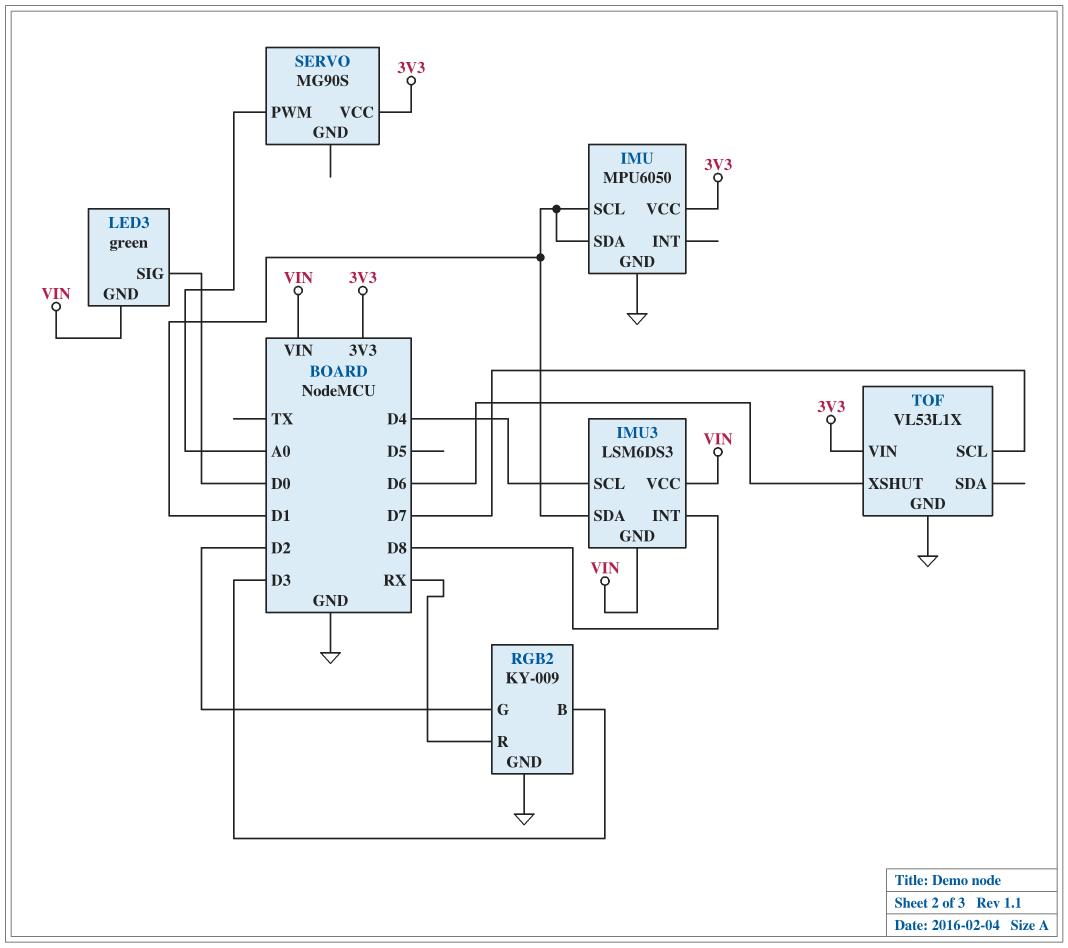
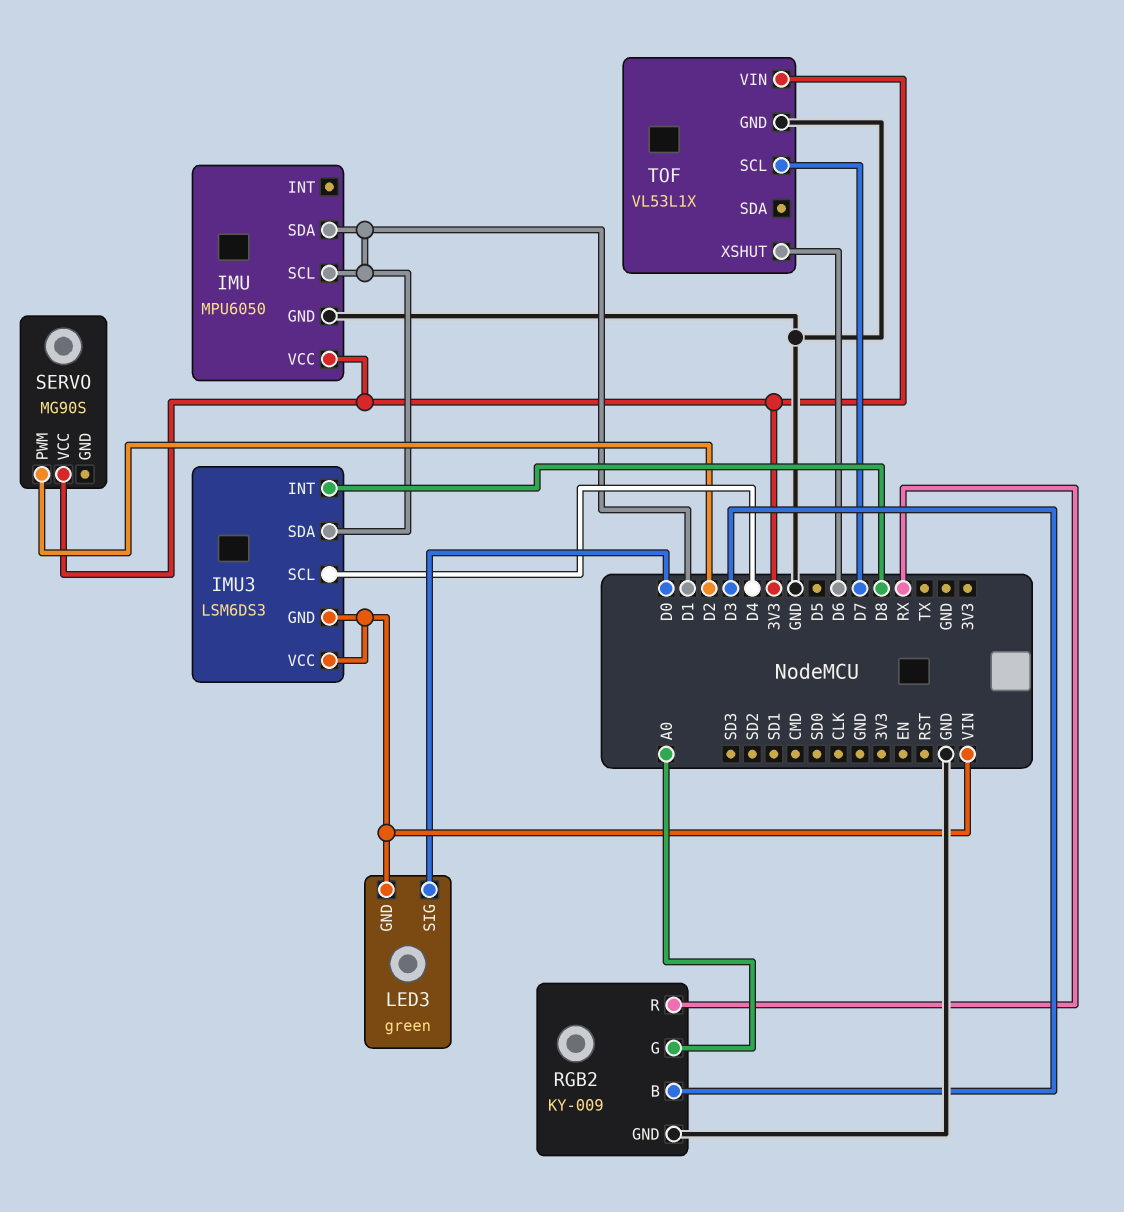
RGB2 pin G: D2 -> A0
SERVO pin PWM: A0 -> D2

